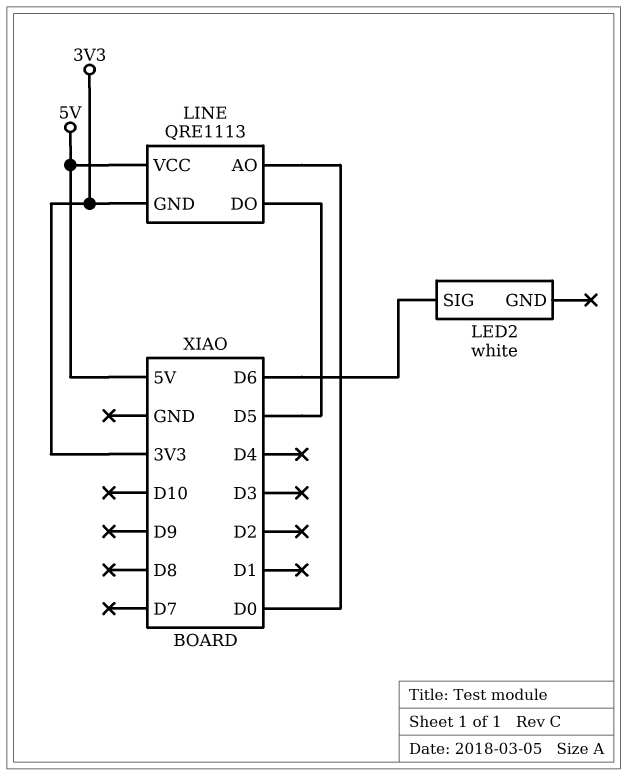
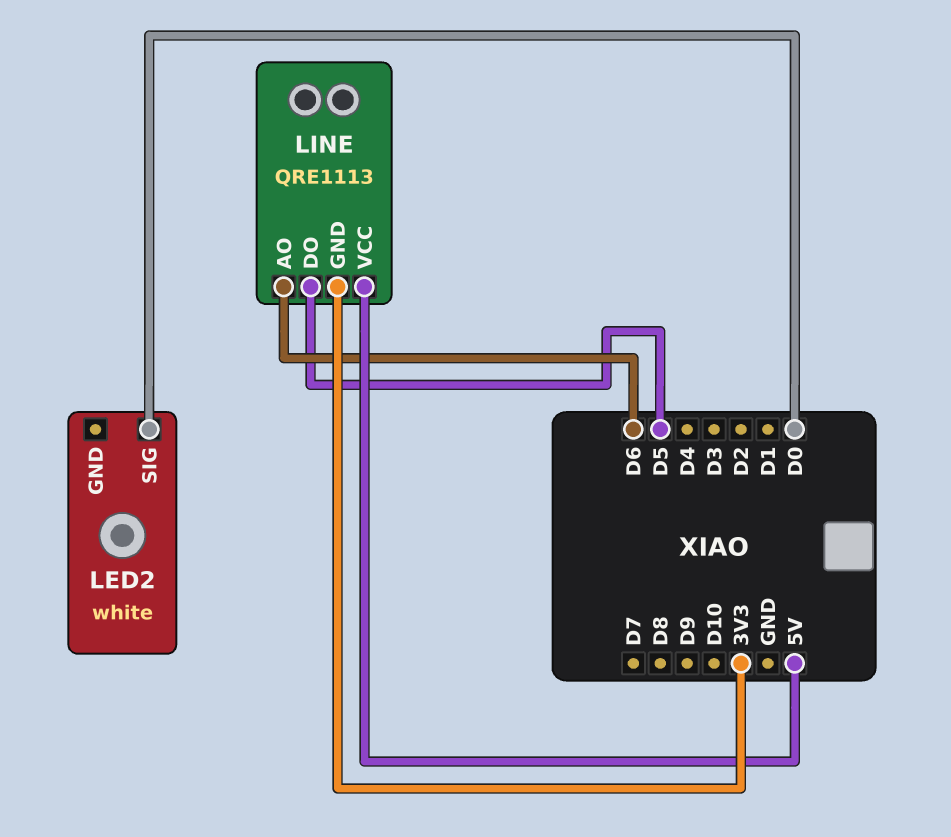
LED2 pin SIG: D6 -> D0
LINE pin AO: D0 -> D6

